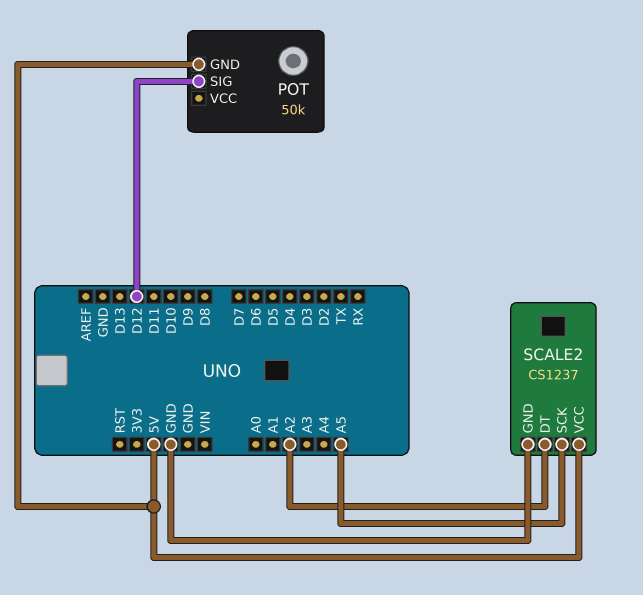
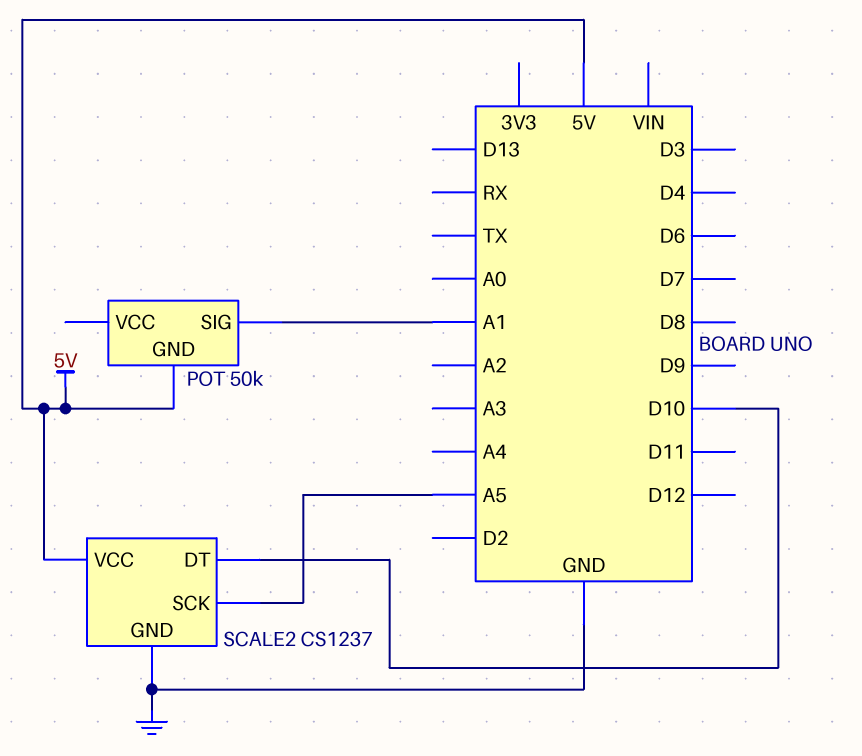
POT pin SIG: D12 -> A1
SCALE2 pin DT: A2 -> D10

